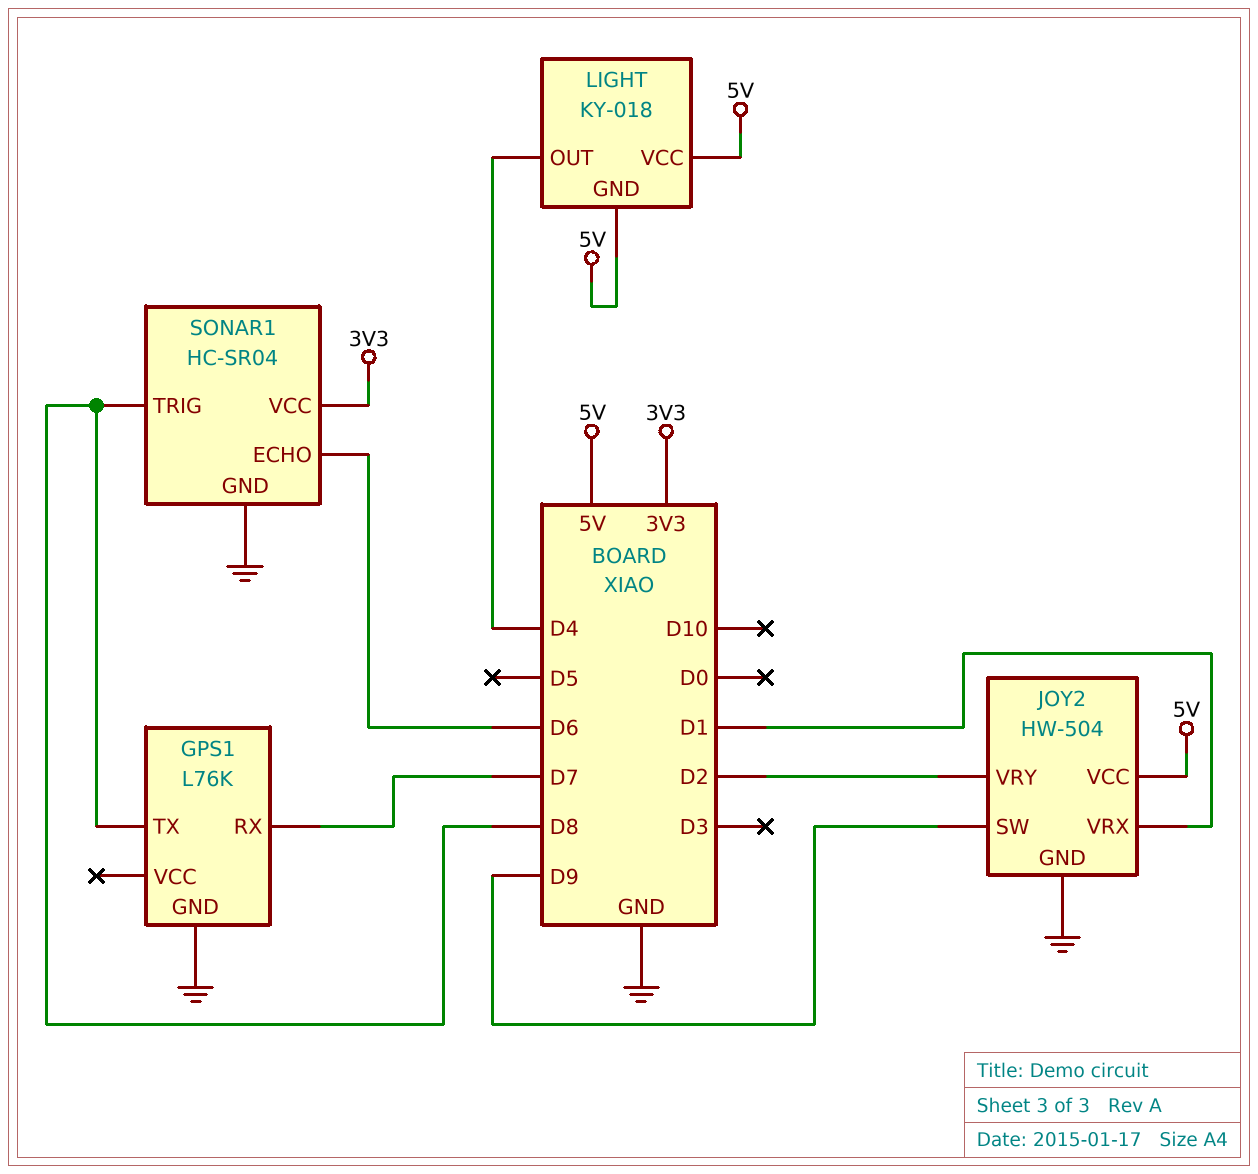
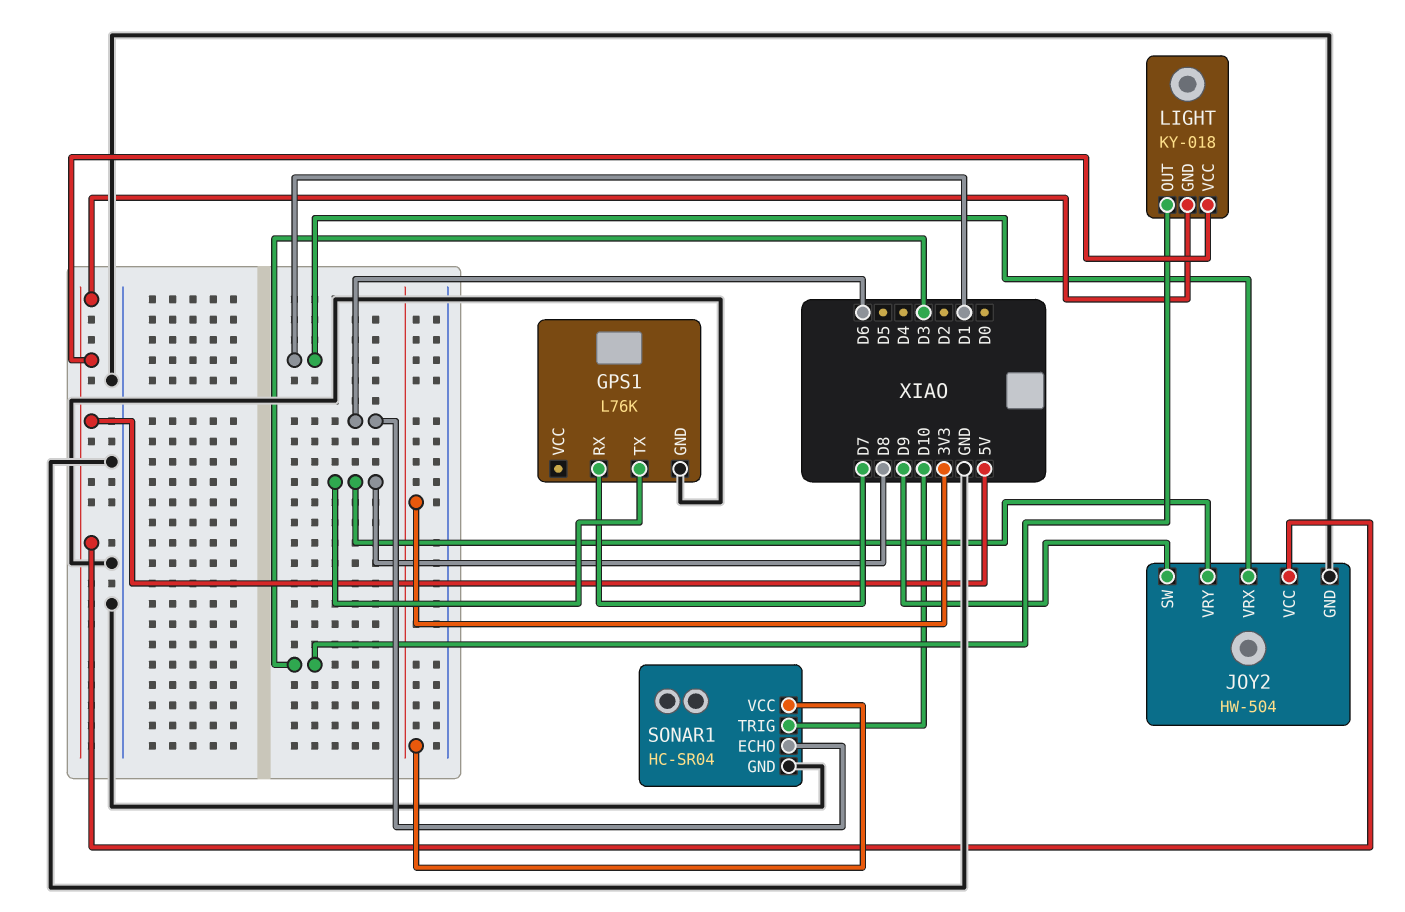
JOY2 pin VRY: D2 -> D8
LIGHT pin OUT: D4 -> D3
SONAR1 pin TRIG: D8 -> D10

